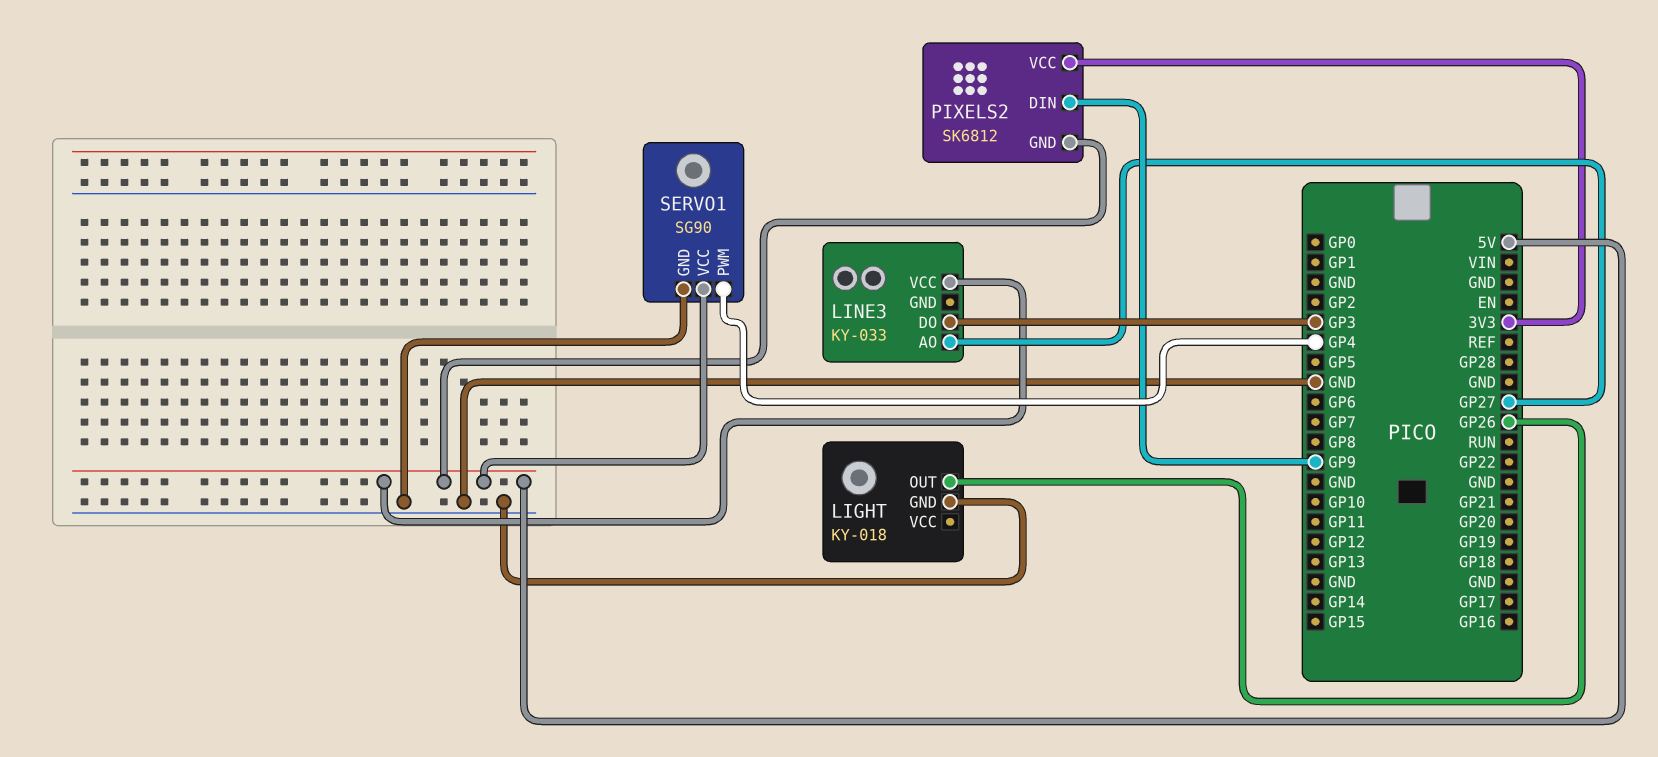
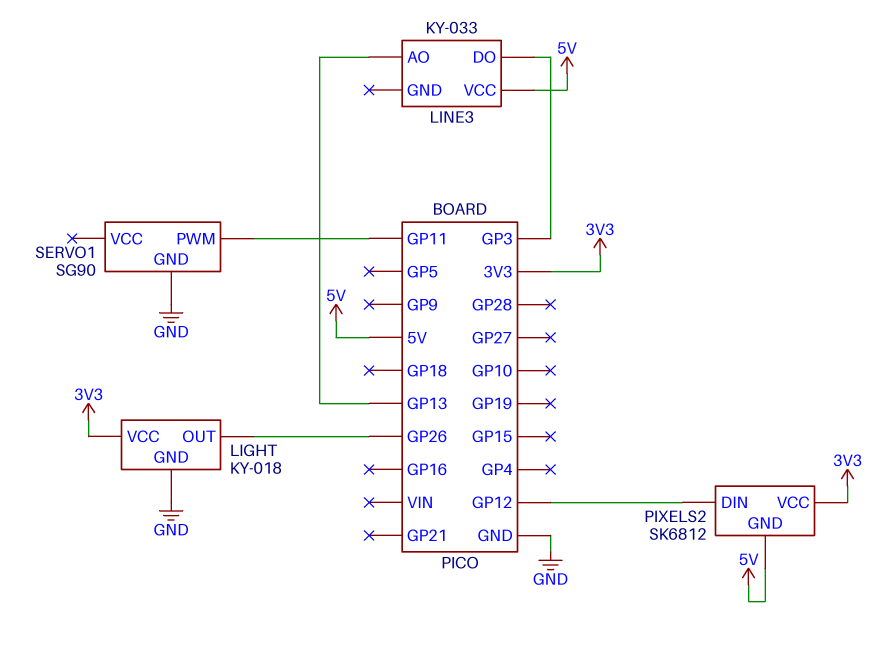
LIGHT pin VCC: none -> 3V3
LINE3 pin AO: GP27 -> GP13
PIXELS2 pin DIN: GP9 -> GP12
SERVO1 pin PWM: GP4 -> GP11
SERVO1 pin VCC: 5V -> none

